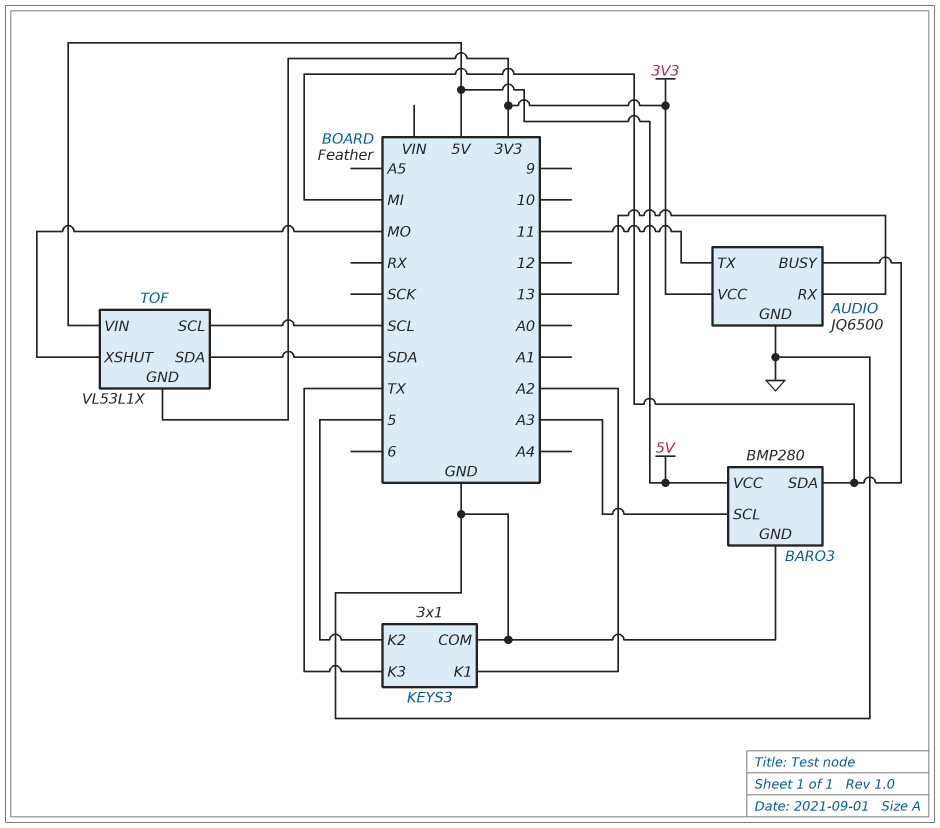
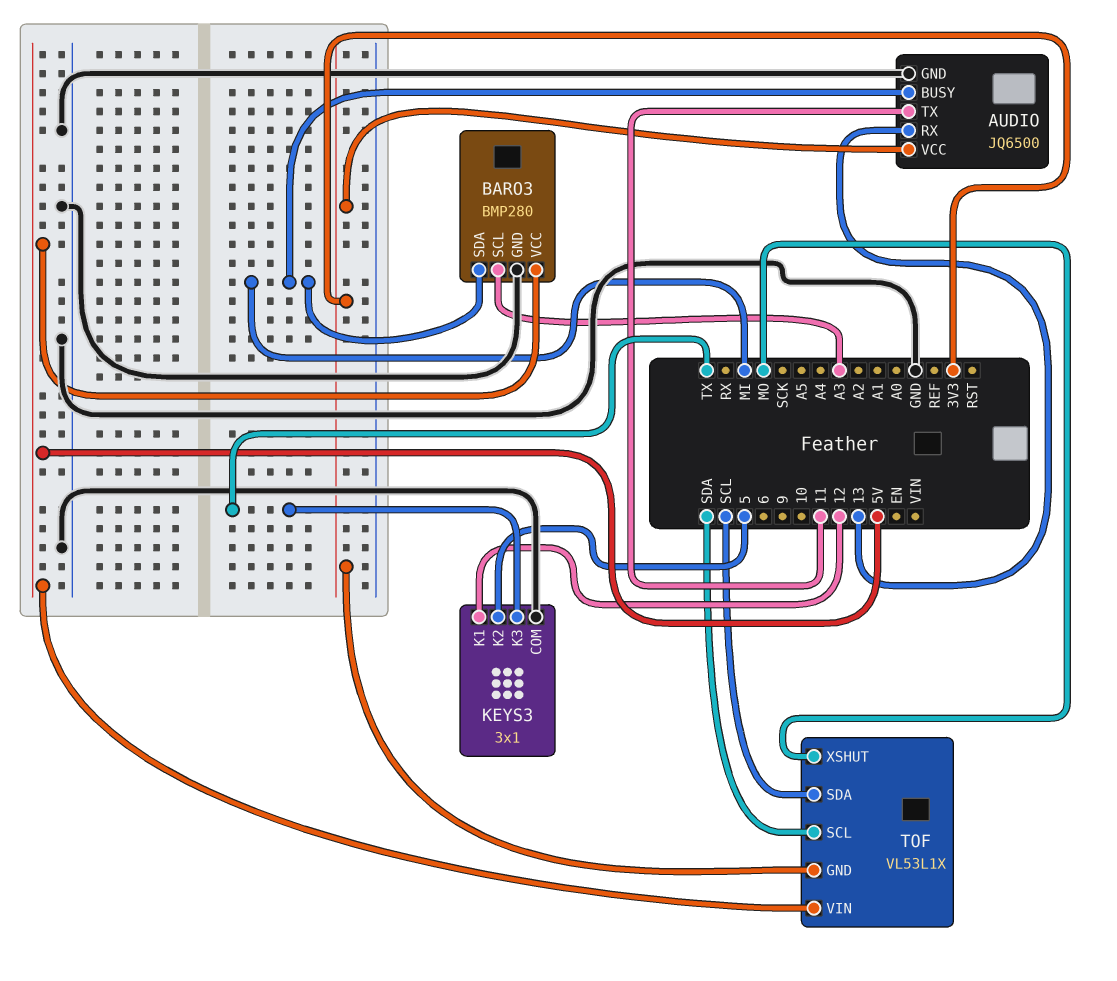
KEYS3 pin K1: A2 -> 12
TOF pin SCL: SCL -> SDA
TOF pin SDA: SDA -> SCL

